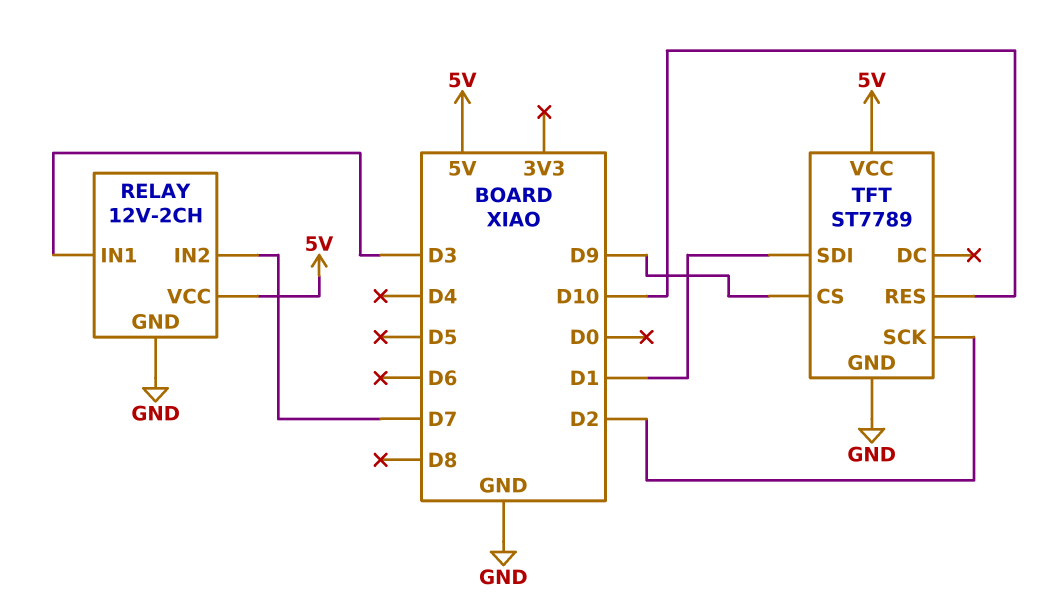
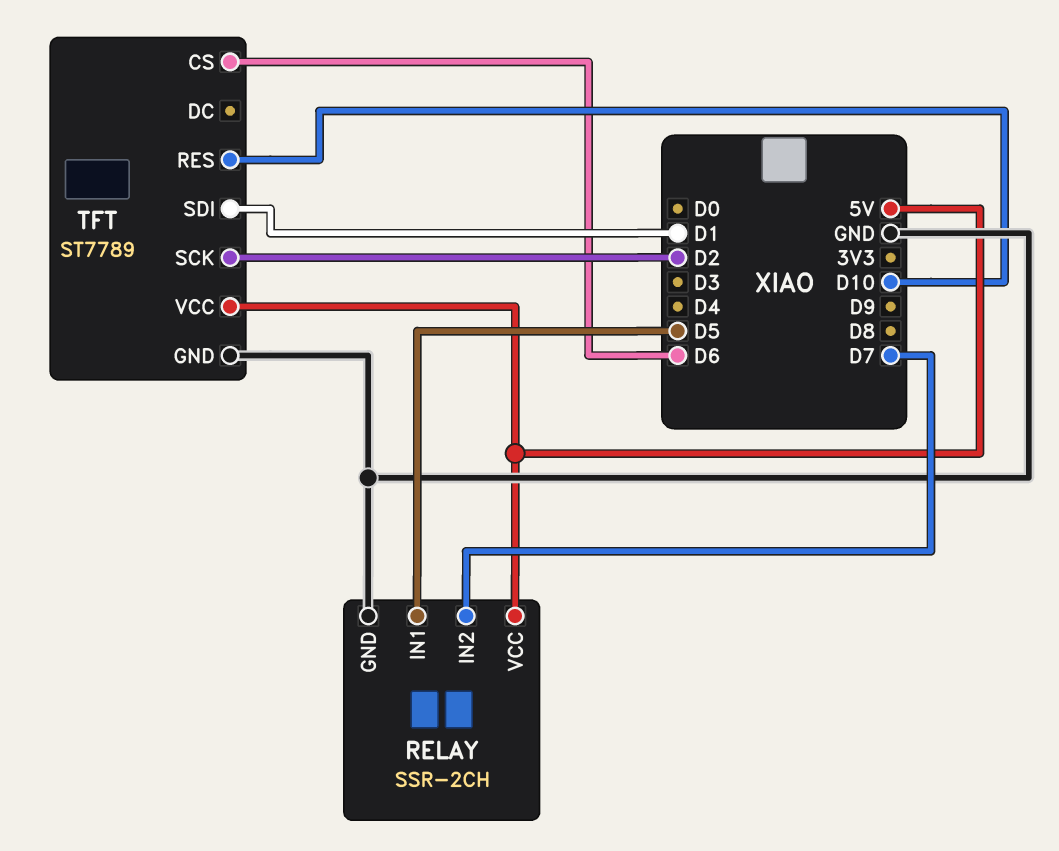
RELAY: 12V-2CH -> SSR-2CH
RELAY pin IN1: D3 -> D5
TFT pin CS: D9 -> D6

